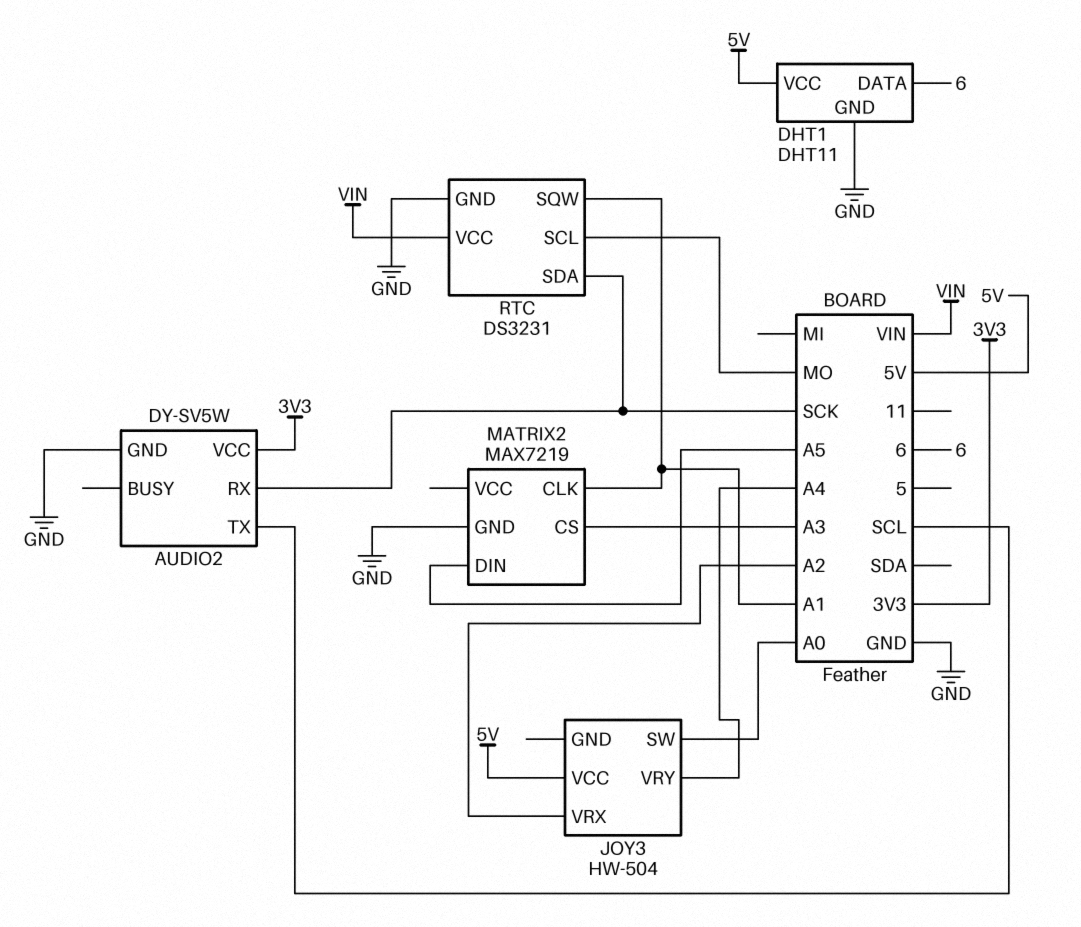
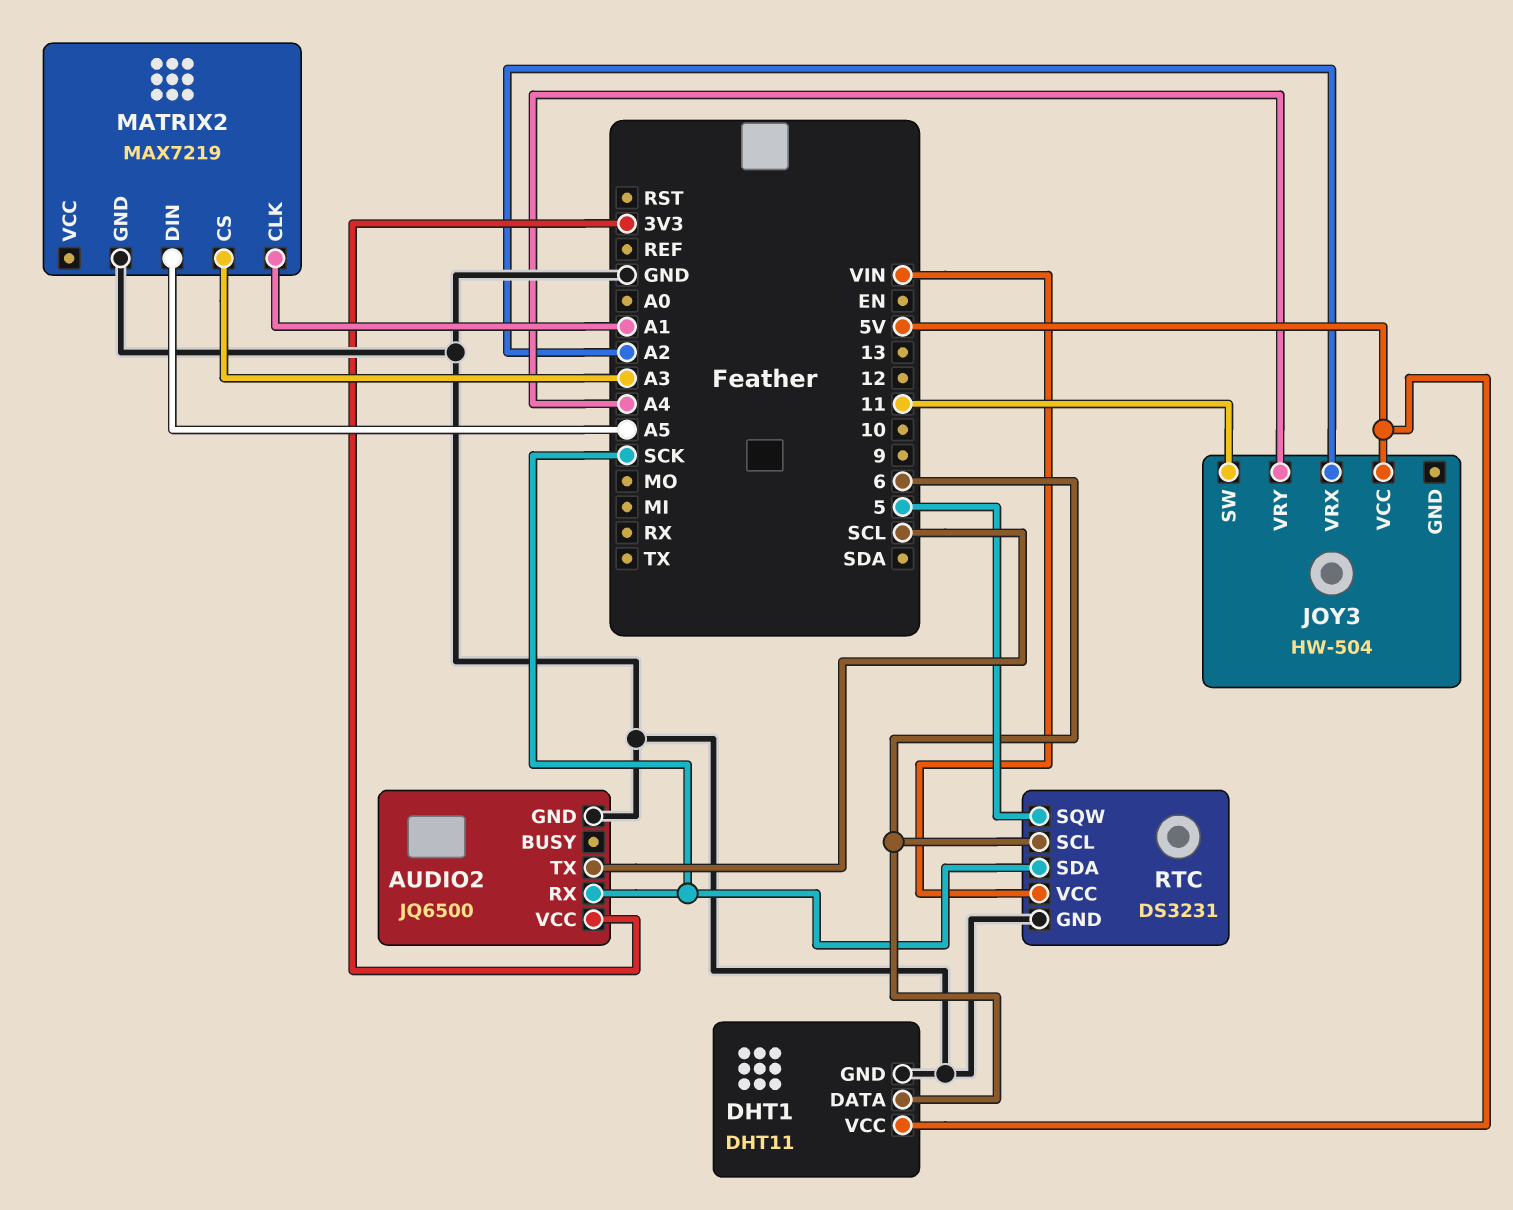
AUDIO2: DY-SV5W -> JQ6500
JOY3 pin SW: A0 -> 11
RTC pin SCL: MO -> 6
RTC pin SQW: A1 -> 5

